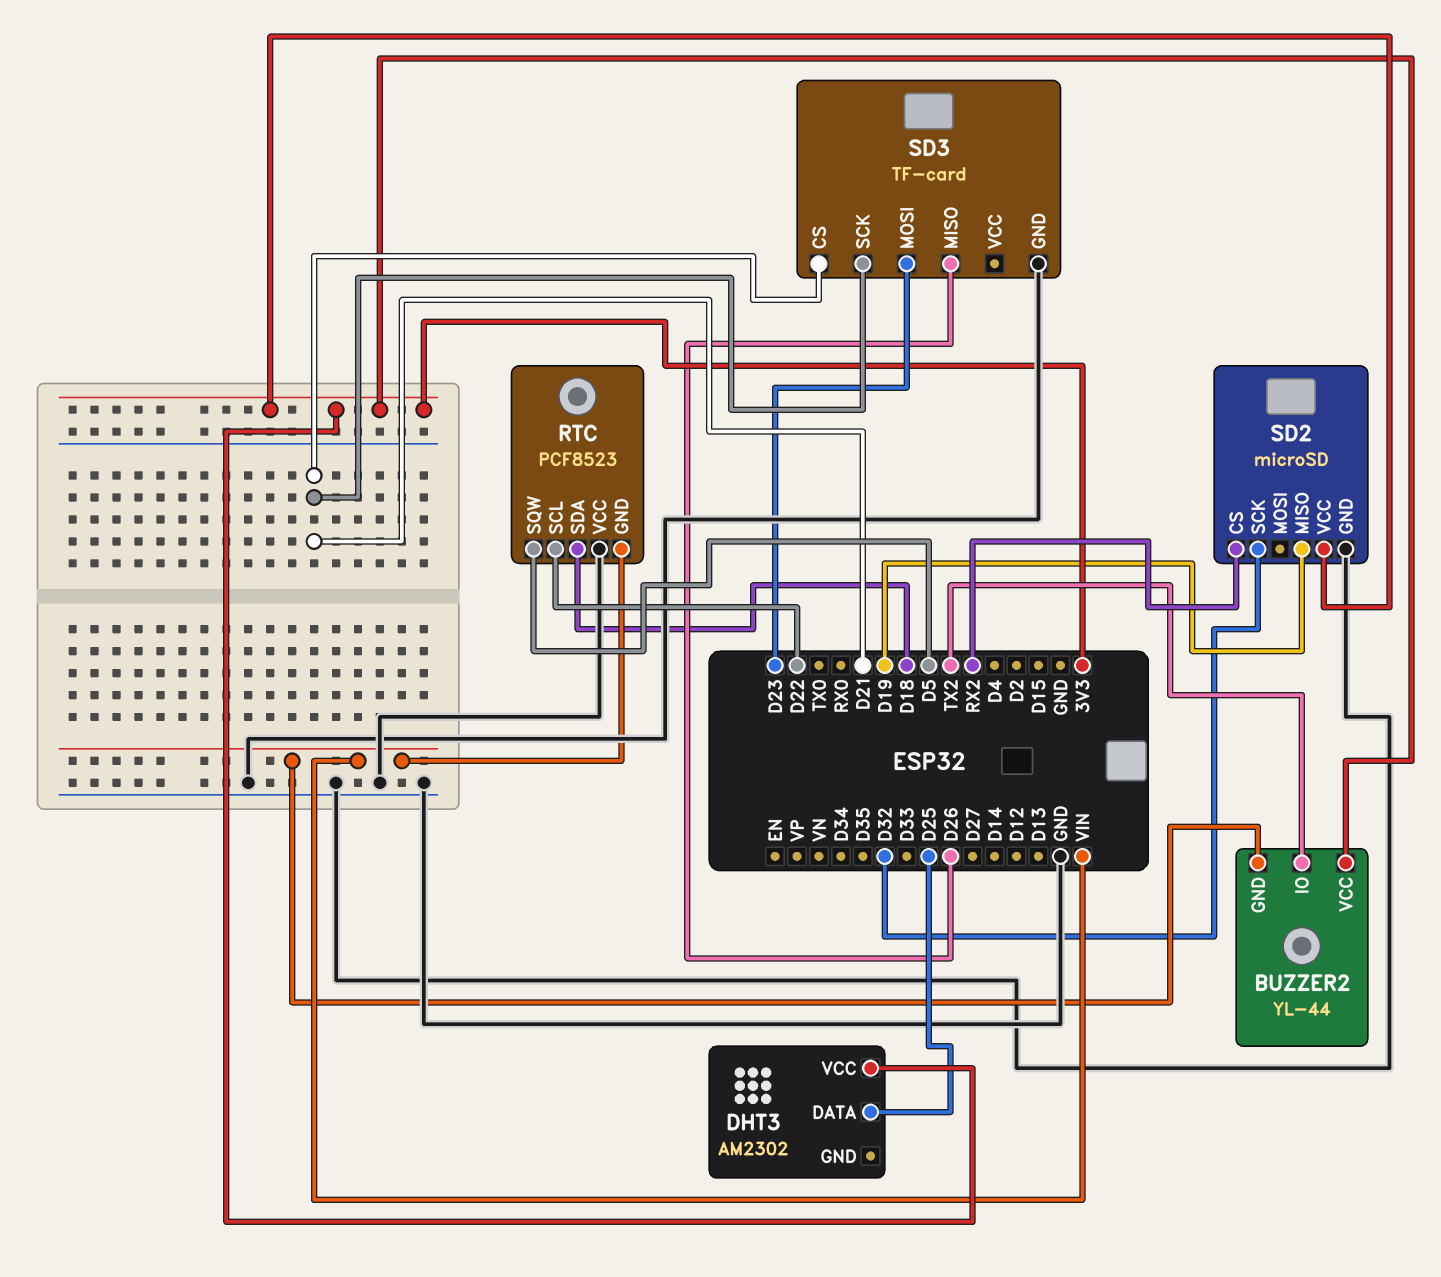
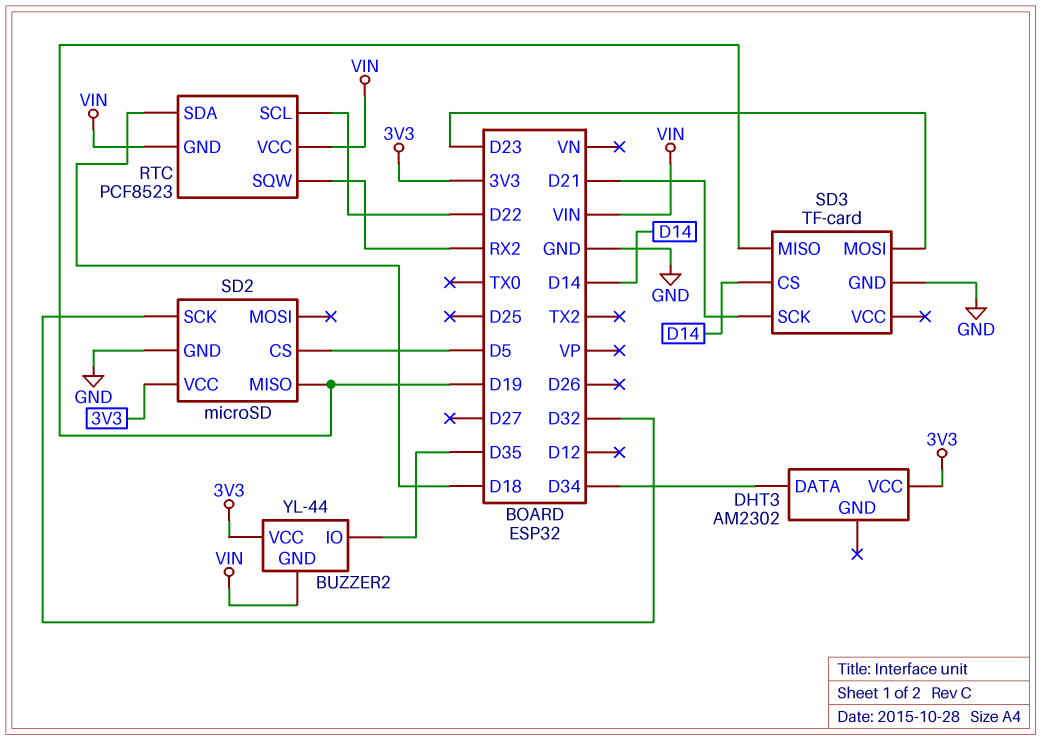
BUZZER2 pin IO: TX2 -> D35
DHT3 pin DATA: D25 -> D34
RTC pin SQW: D5 -> RX2
RTC pin VCC: GND -> VIN
SD2 pin CS: RX2 -> D5
SD3 pin CS: D21 -> D14
SD3 pin MISO: D26 -> D19

